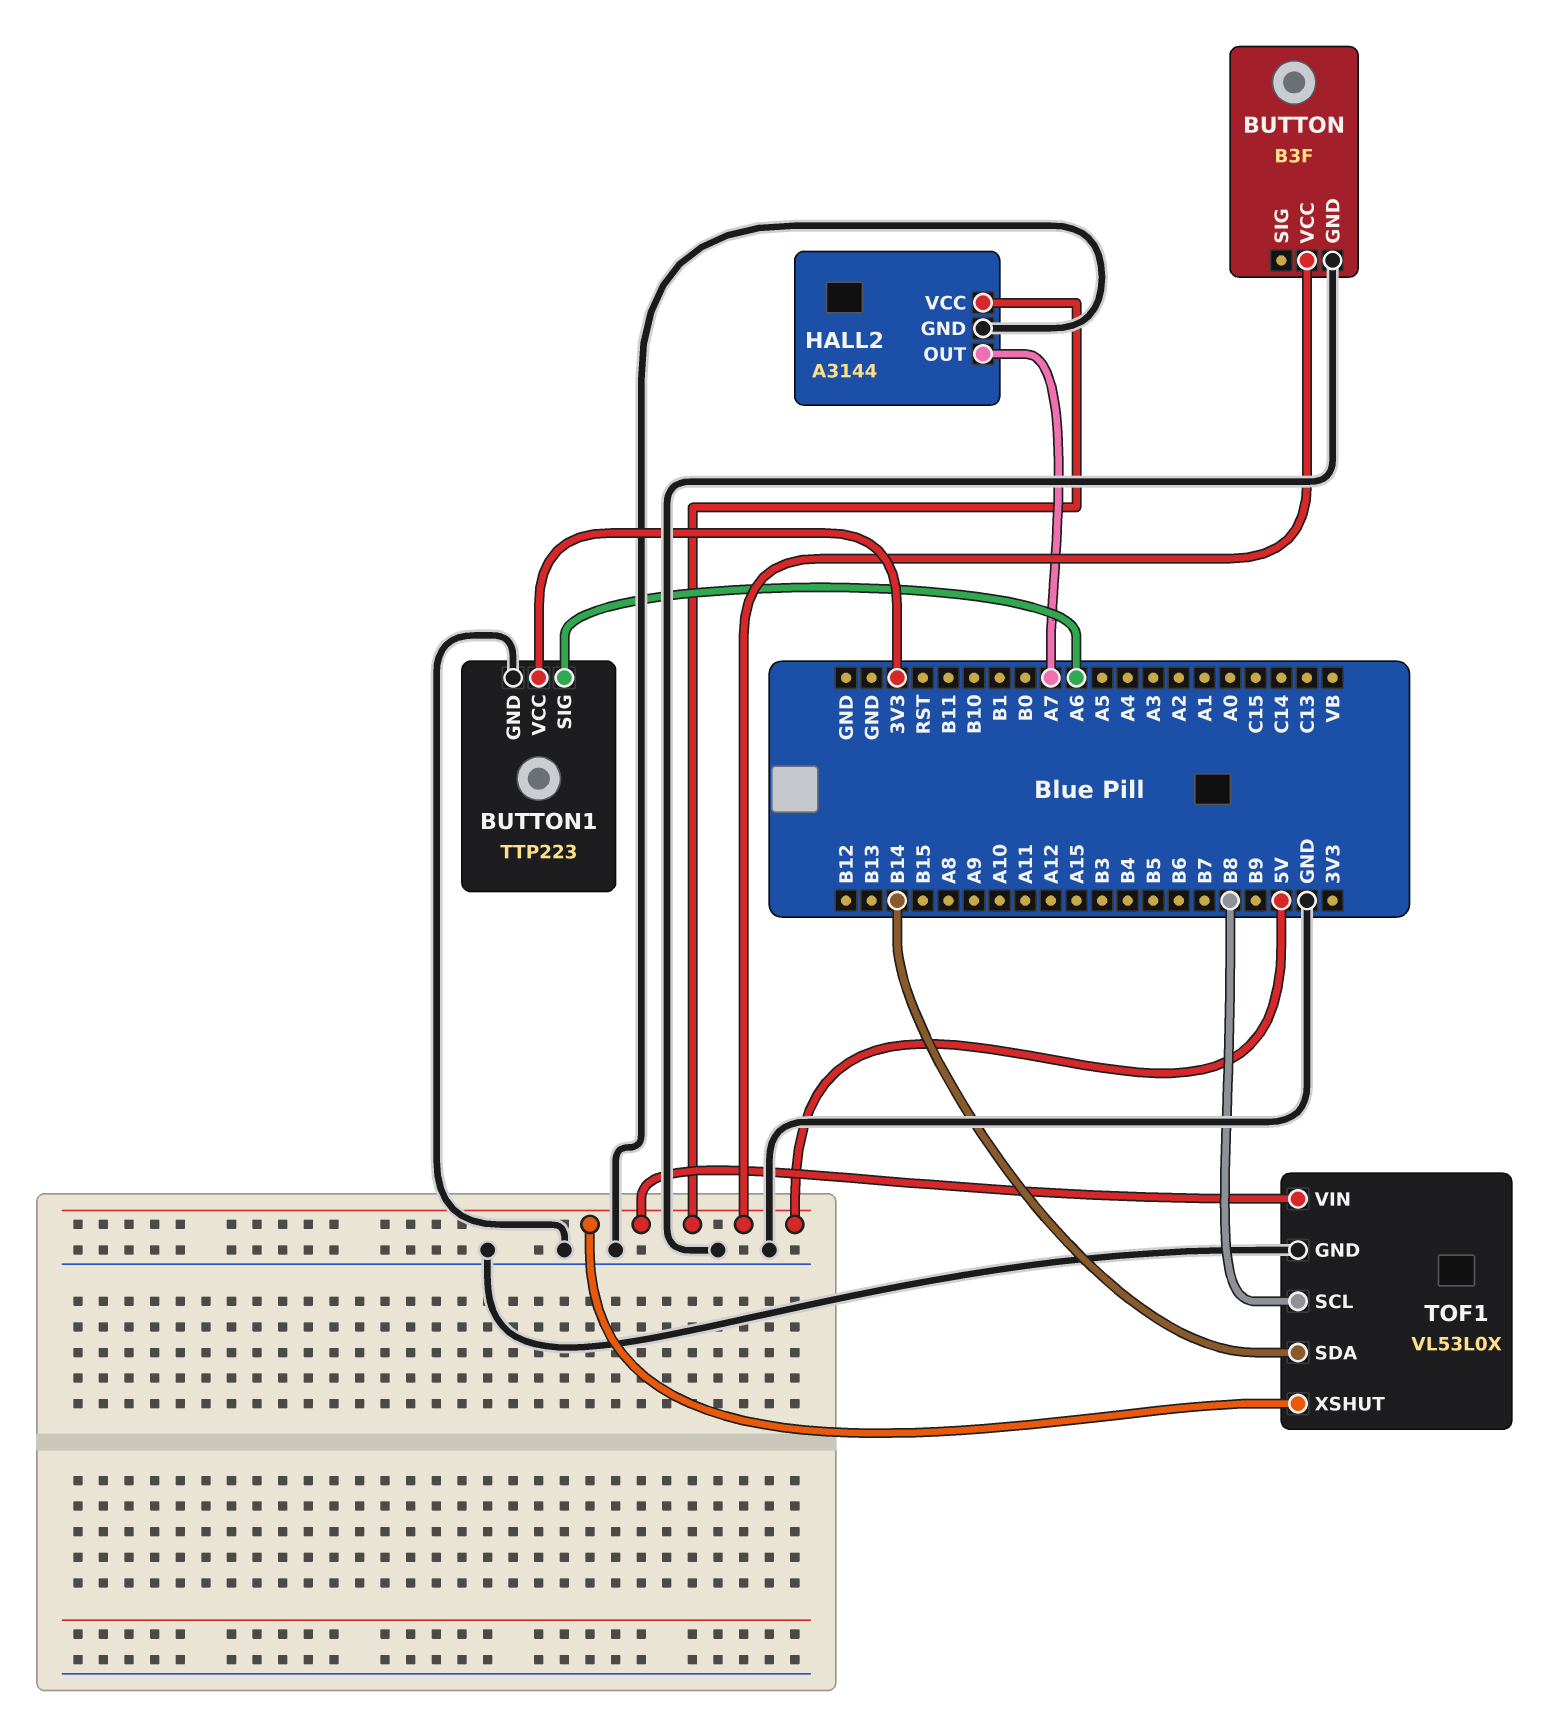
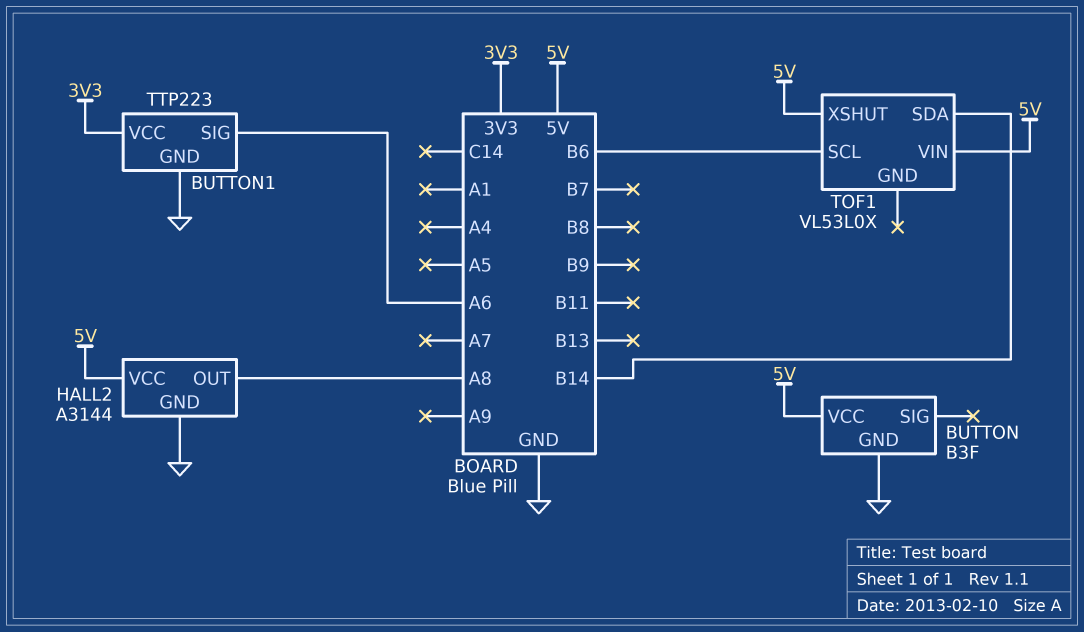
HALL2 pin OUT: A7 -> A8
TOF1 pin GND: GND -> none
TOF1 pin SCL: B8 -> B6

